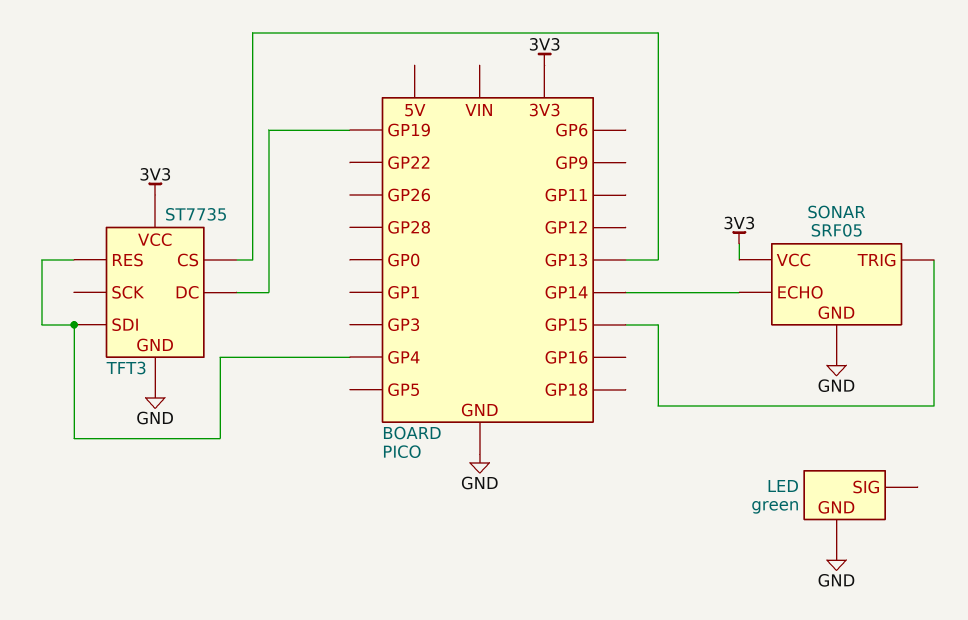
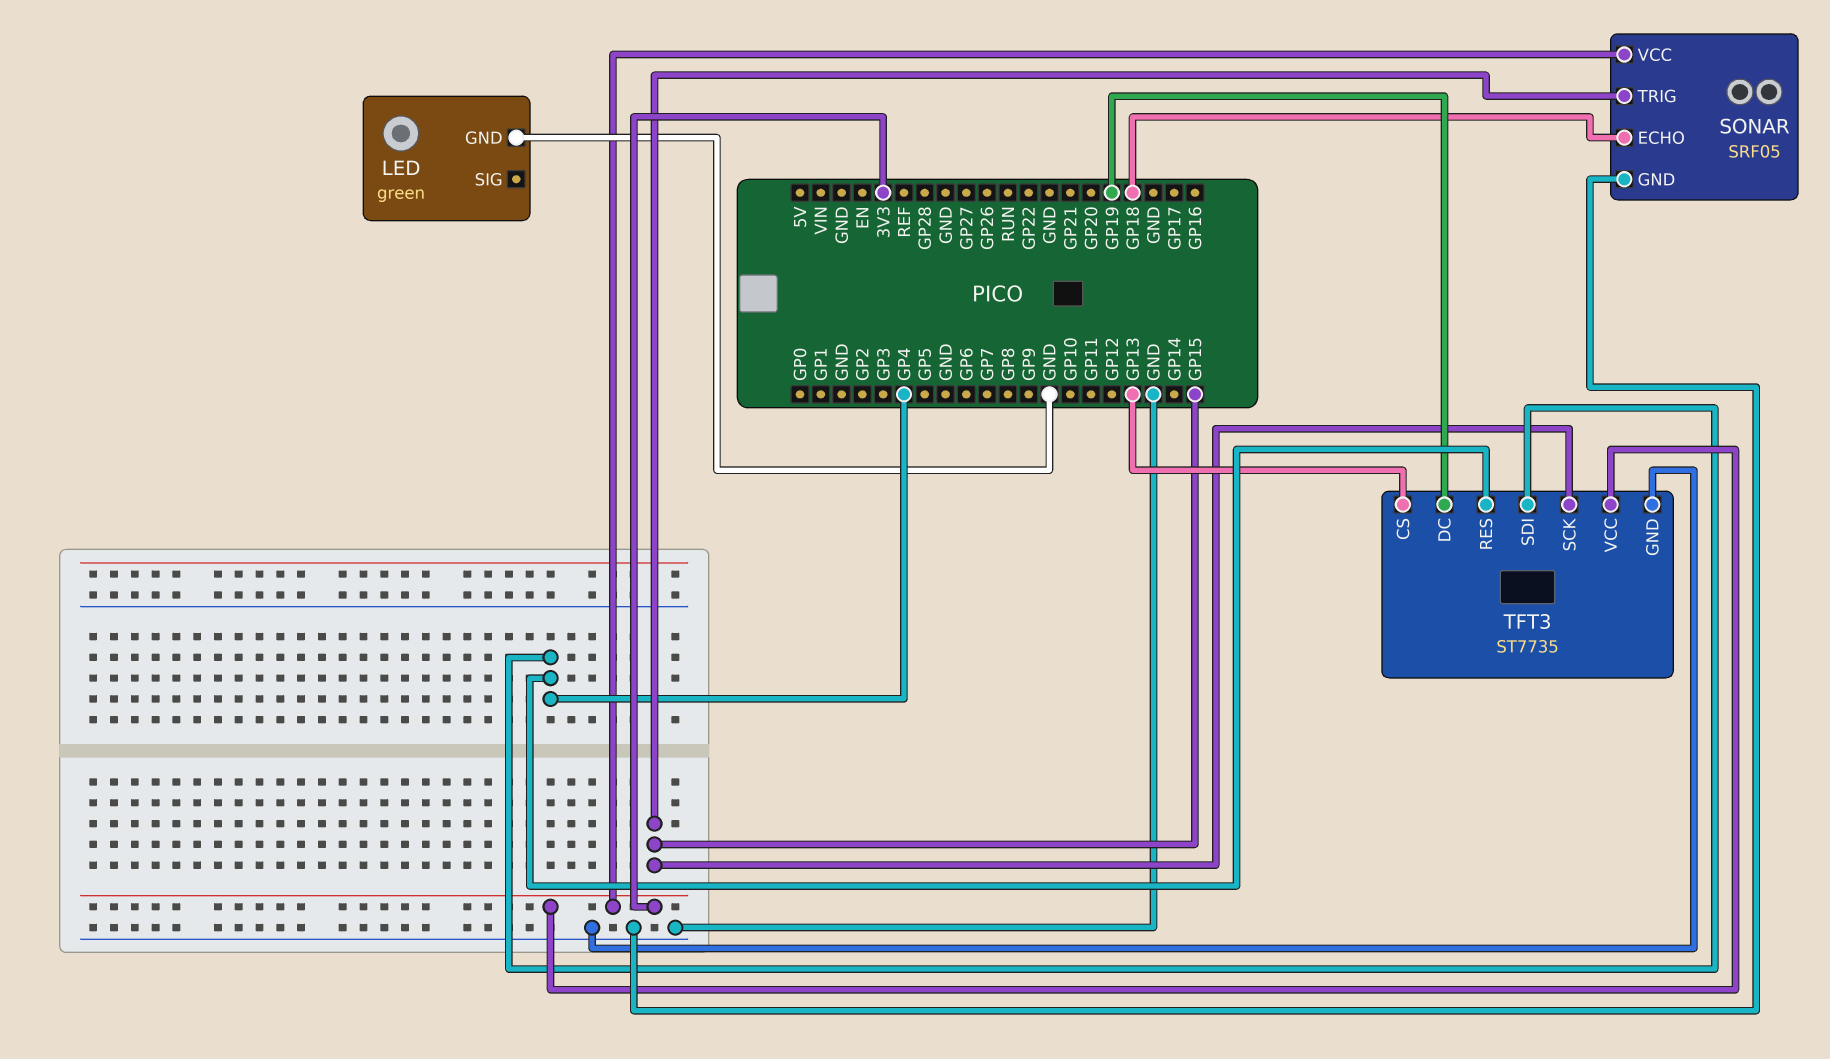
SONAR pin ECHO: GP14 -> GP18
TFT3 pin SCK: none -> GP15

